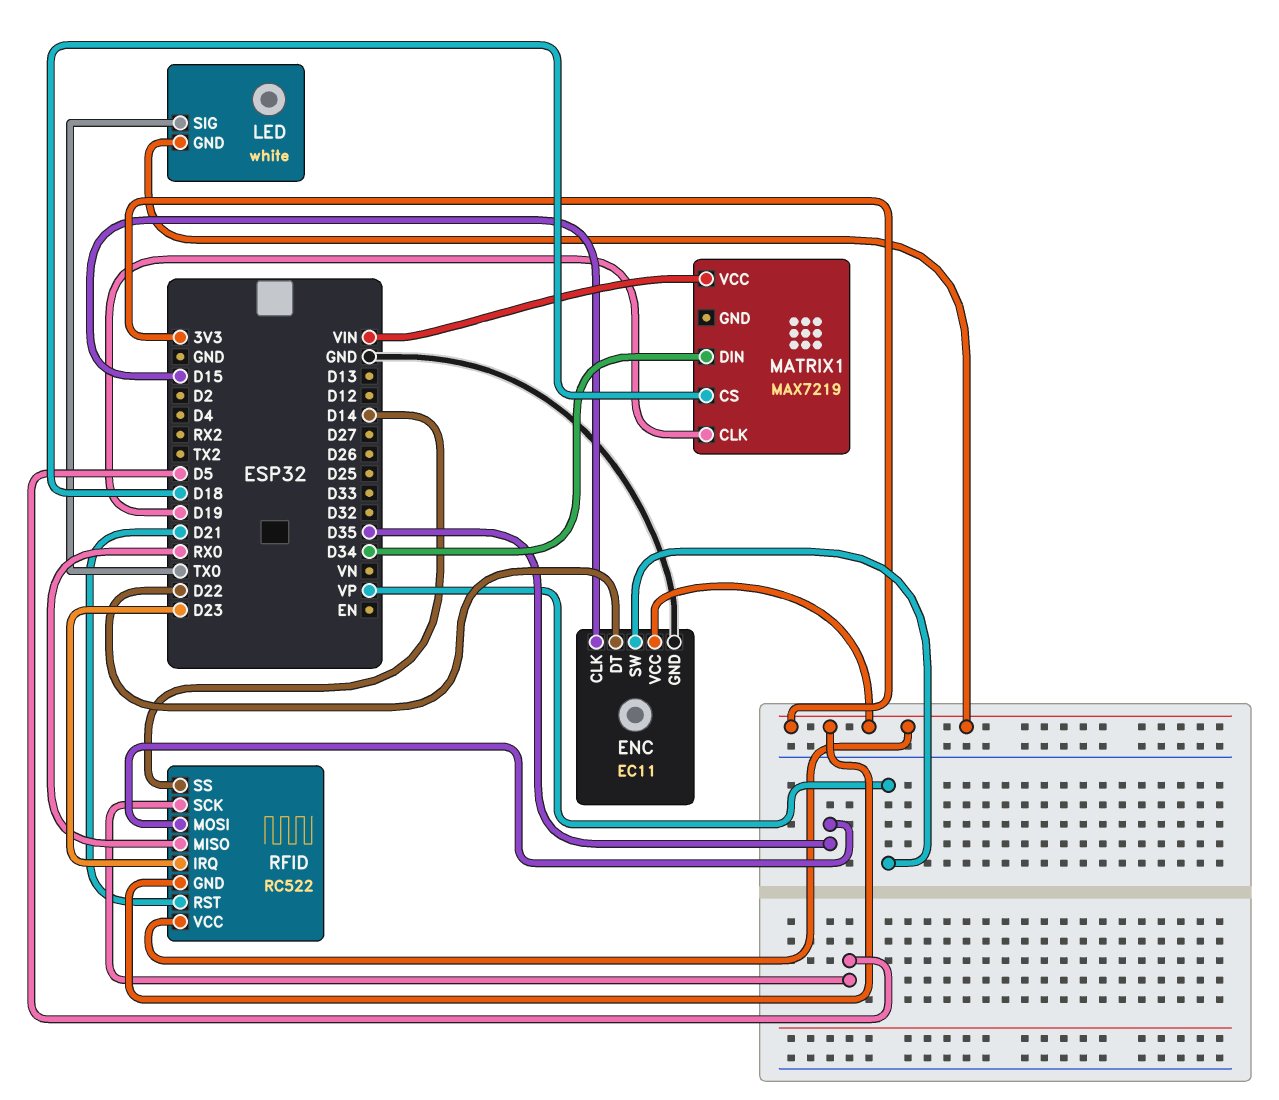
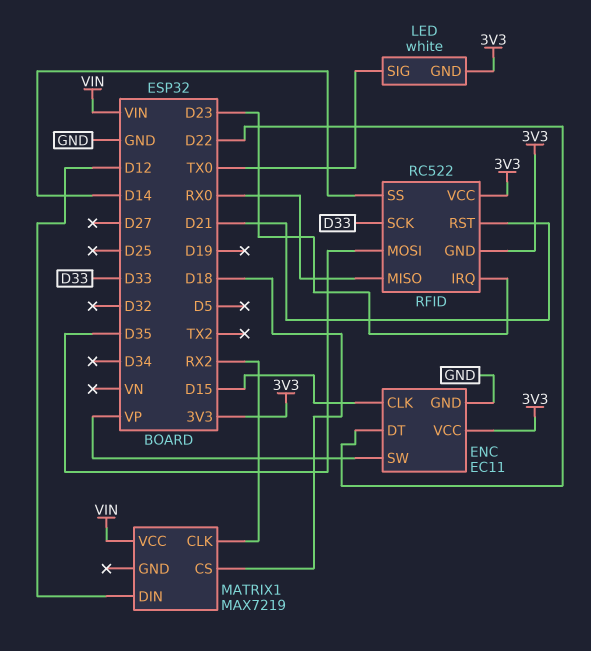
MATRIX1 pin CLK: D19 -> RX2
MATRIX1 pin DIN: D34 -> D12
RFID pin SCK: D5 -> D33

